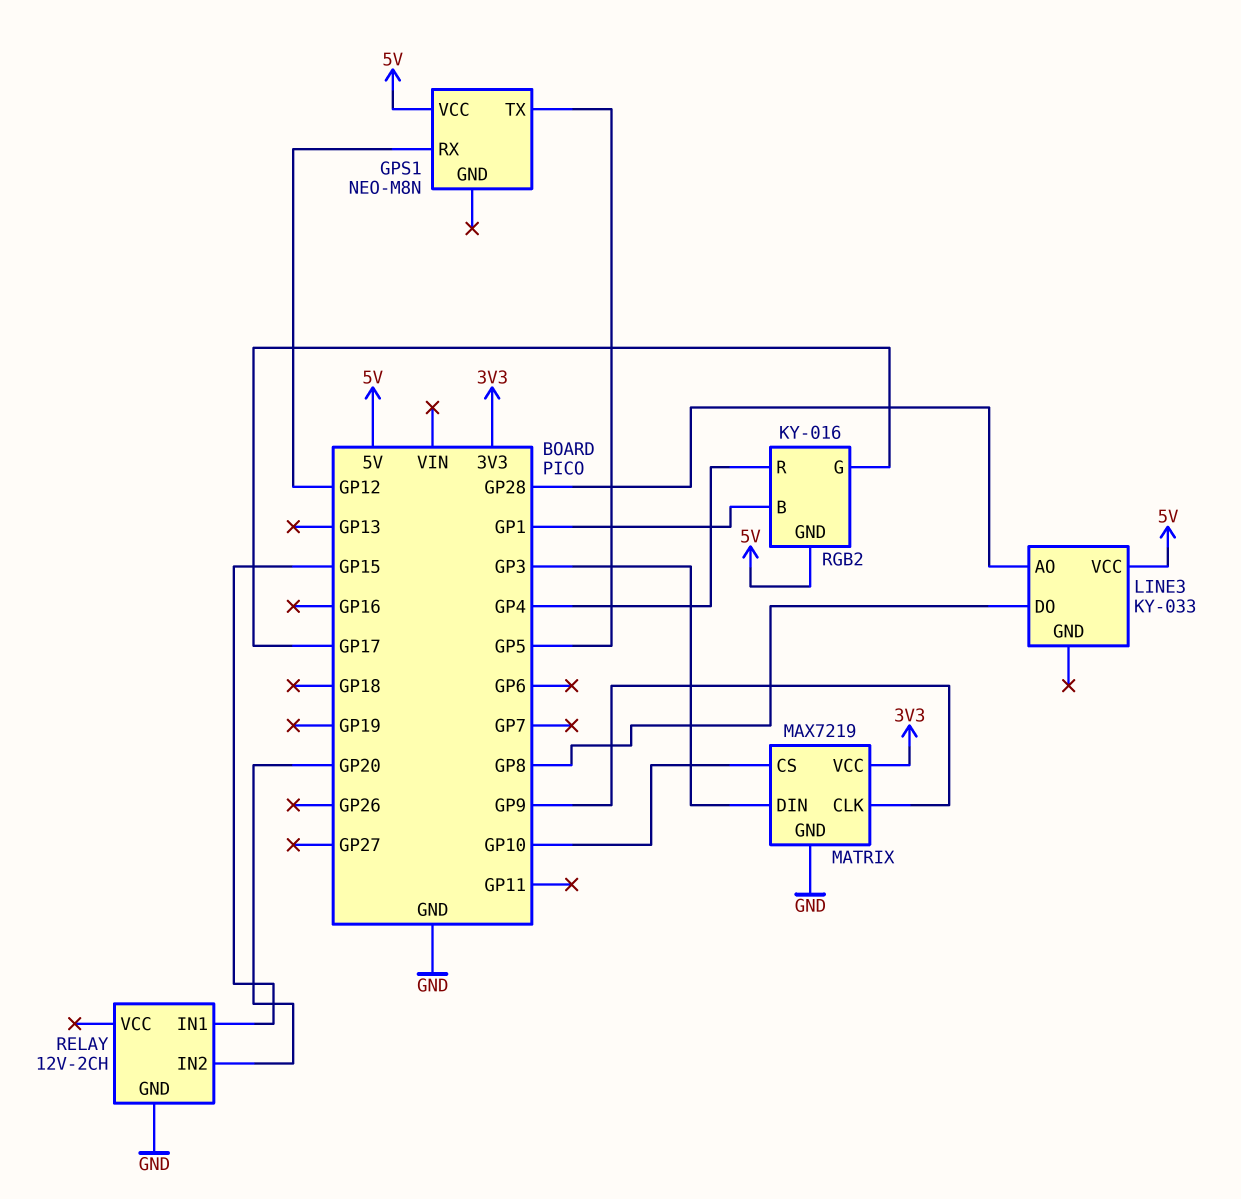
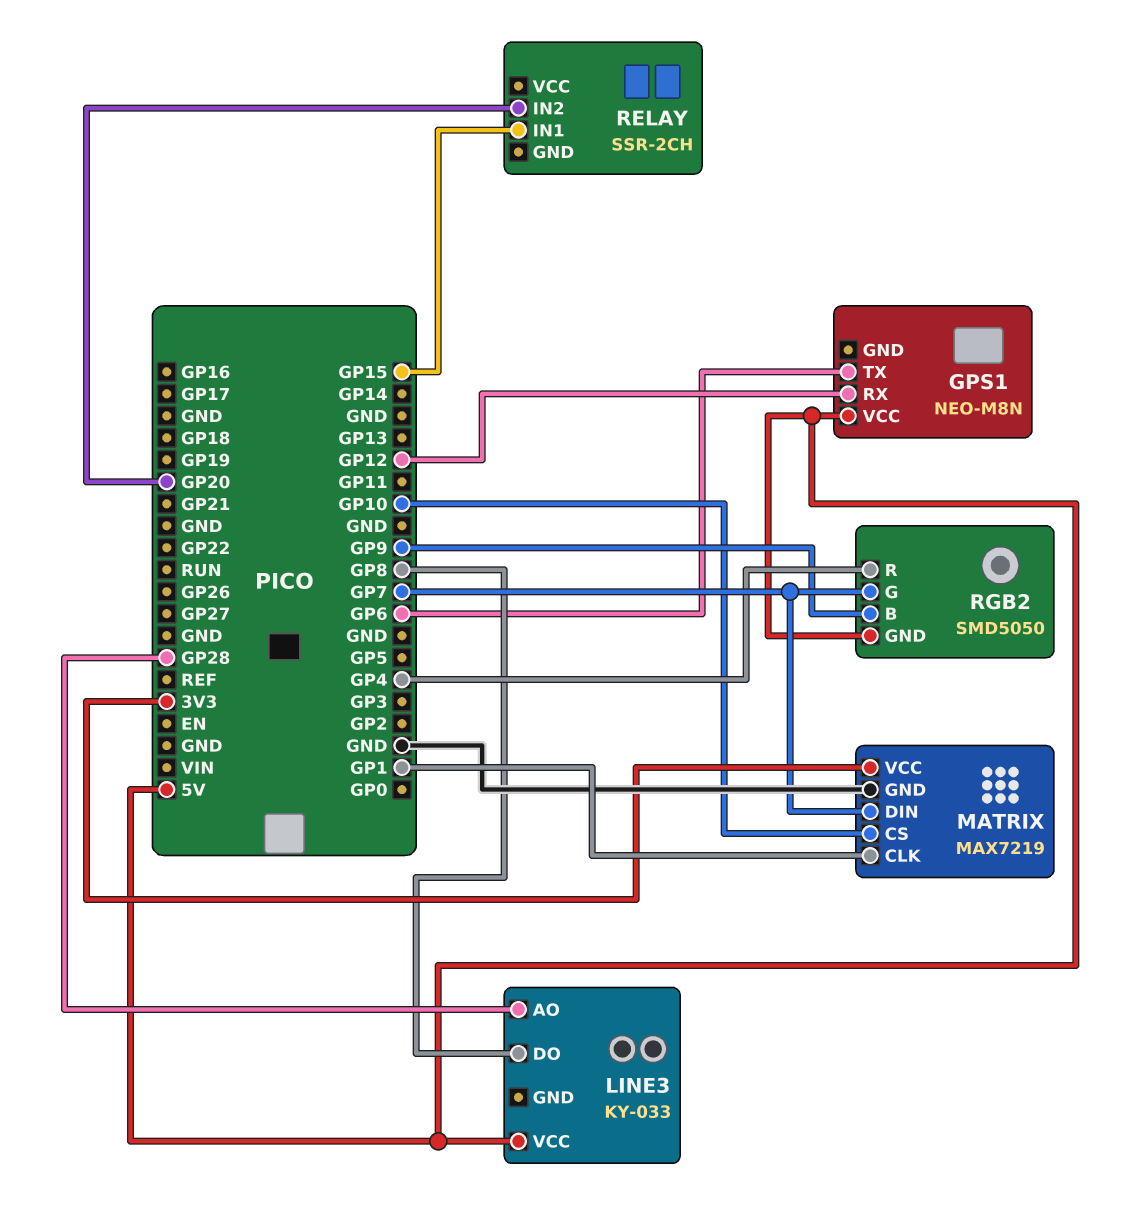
GPS1 pin TX: GP5 -> GP6
MATRIX pin CLK: GP9 -> GP1
MATRIX pin DIN: GP3 -> GP7
RELAY: 12V-2CH -> SSR-2CH
RELAY pin GND: GND -> none
RGB2: KY-016 -> SMD5050
RGB2 pin B: GP1 -> GP9
RGB2 pin G: GP17 -> GP7

